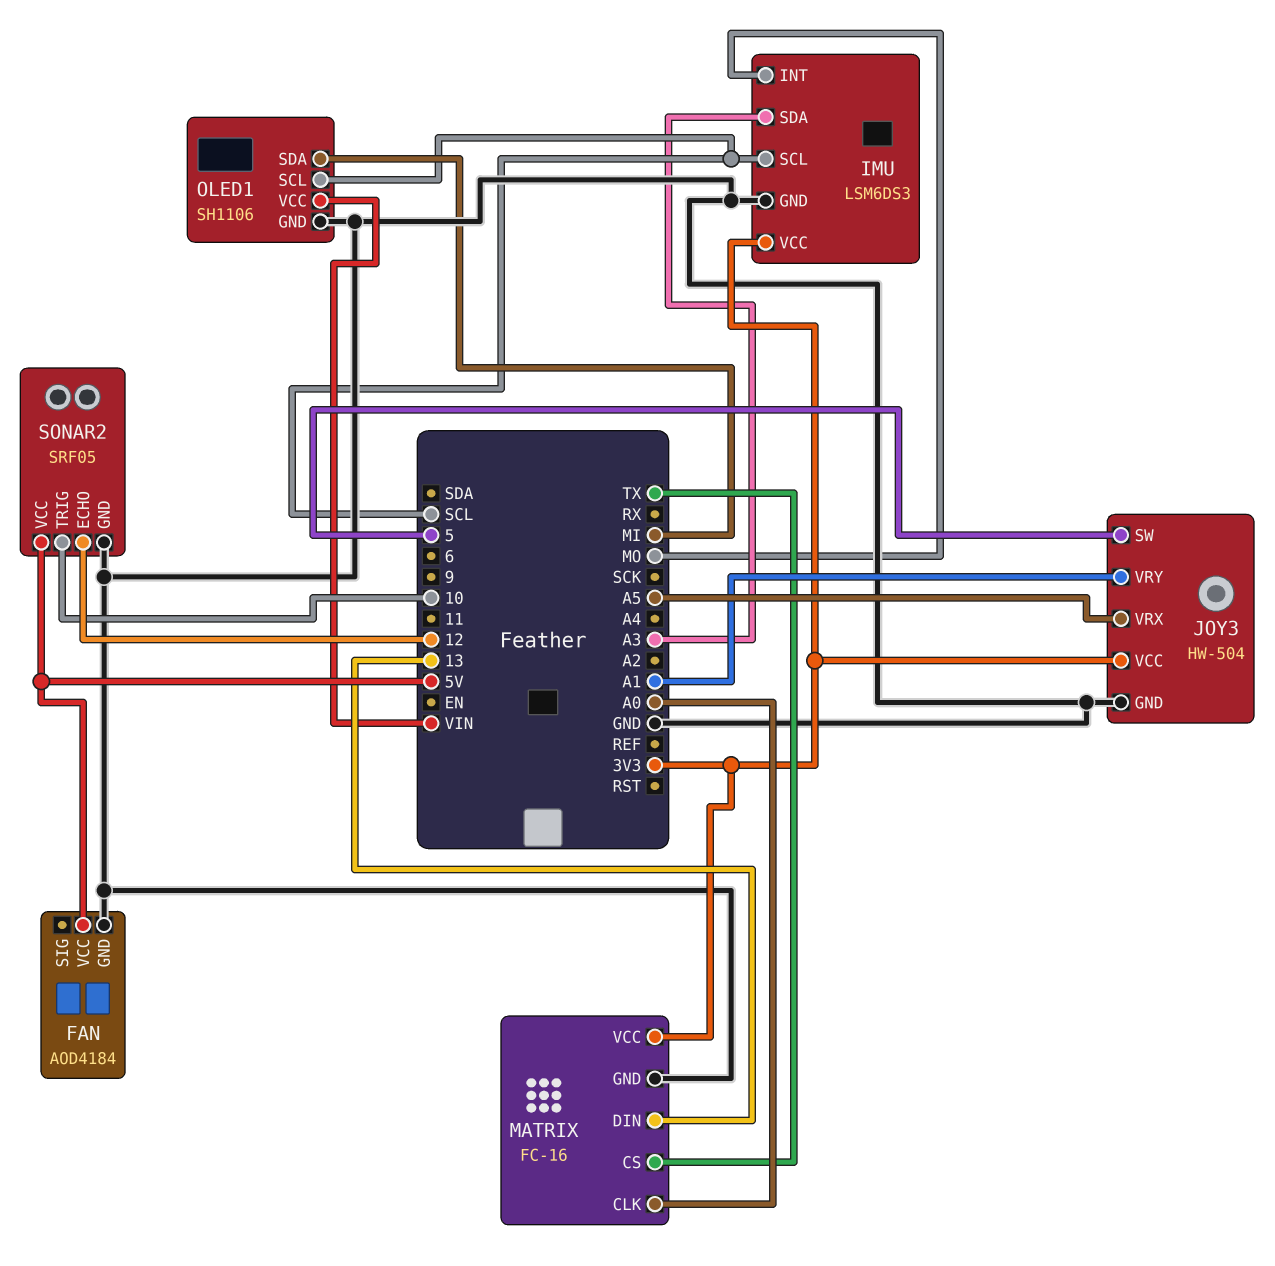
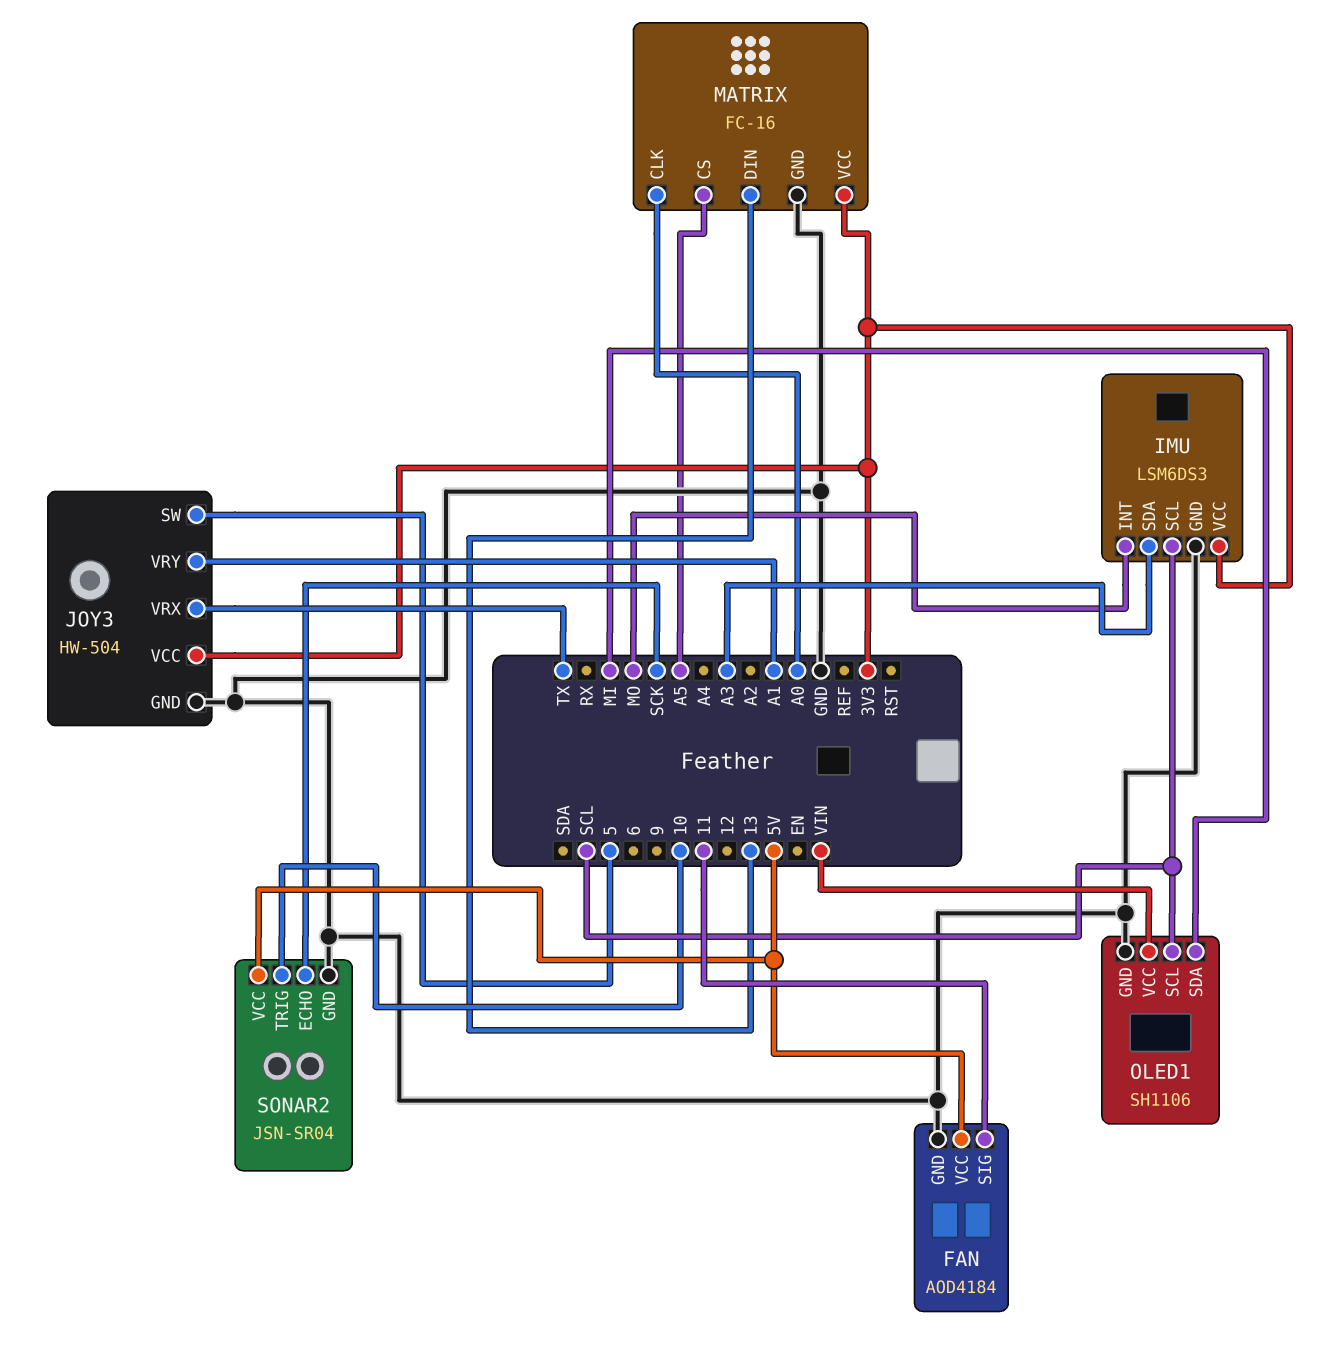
FAN pin SIG: none -> 11
JOY3 pin VRX: A5 -> TX
MATRIX pin CS: TX -> A5
SONAR2: SRF05 -> JSN-SR04
SONAR2 pin ECHO: 12 -> SCK

